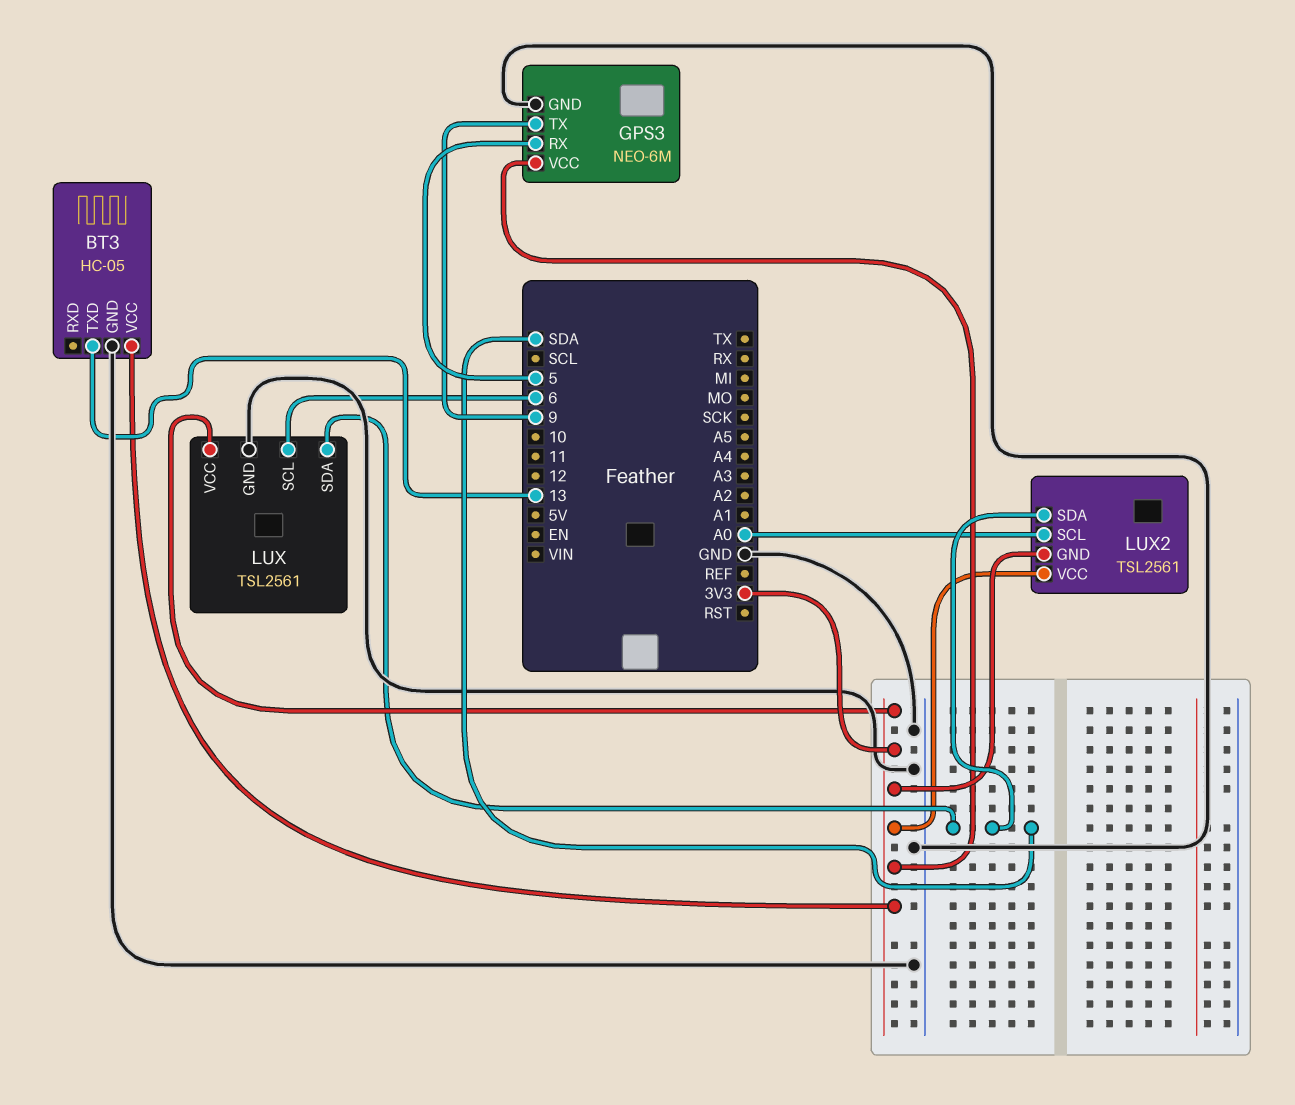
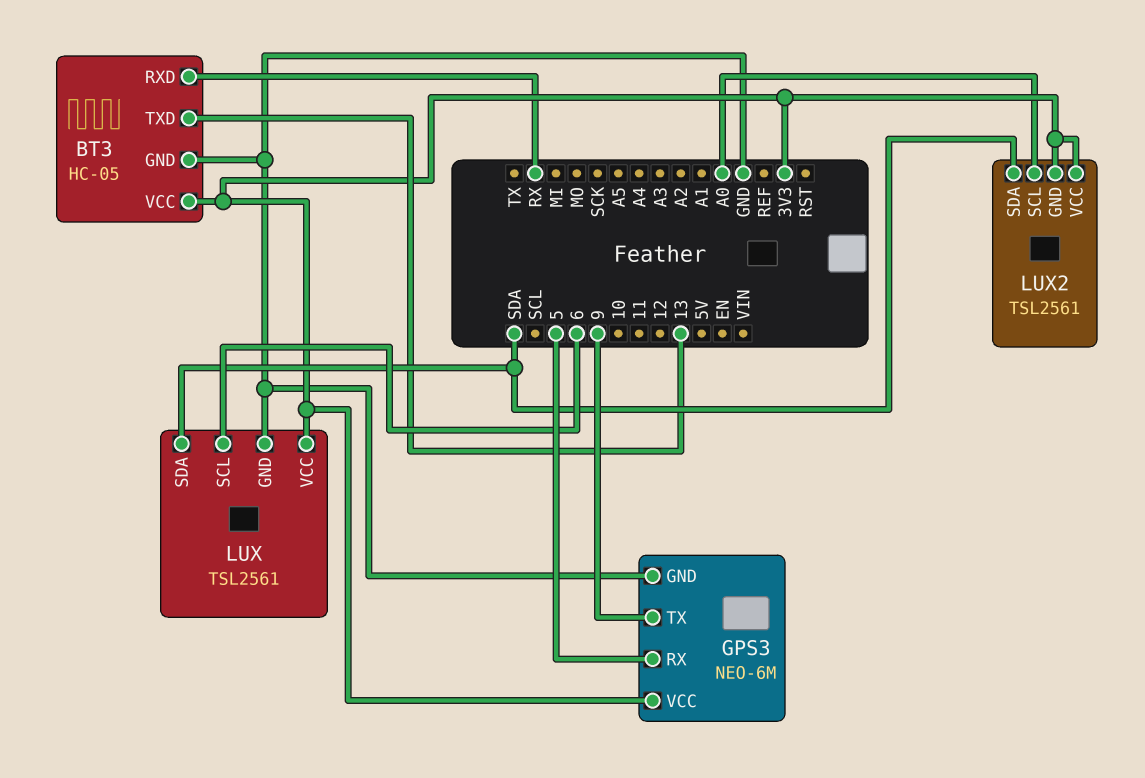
BT3 pin RXD: none -> RX

